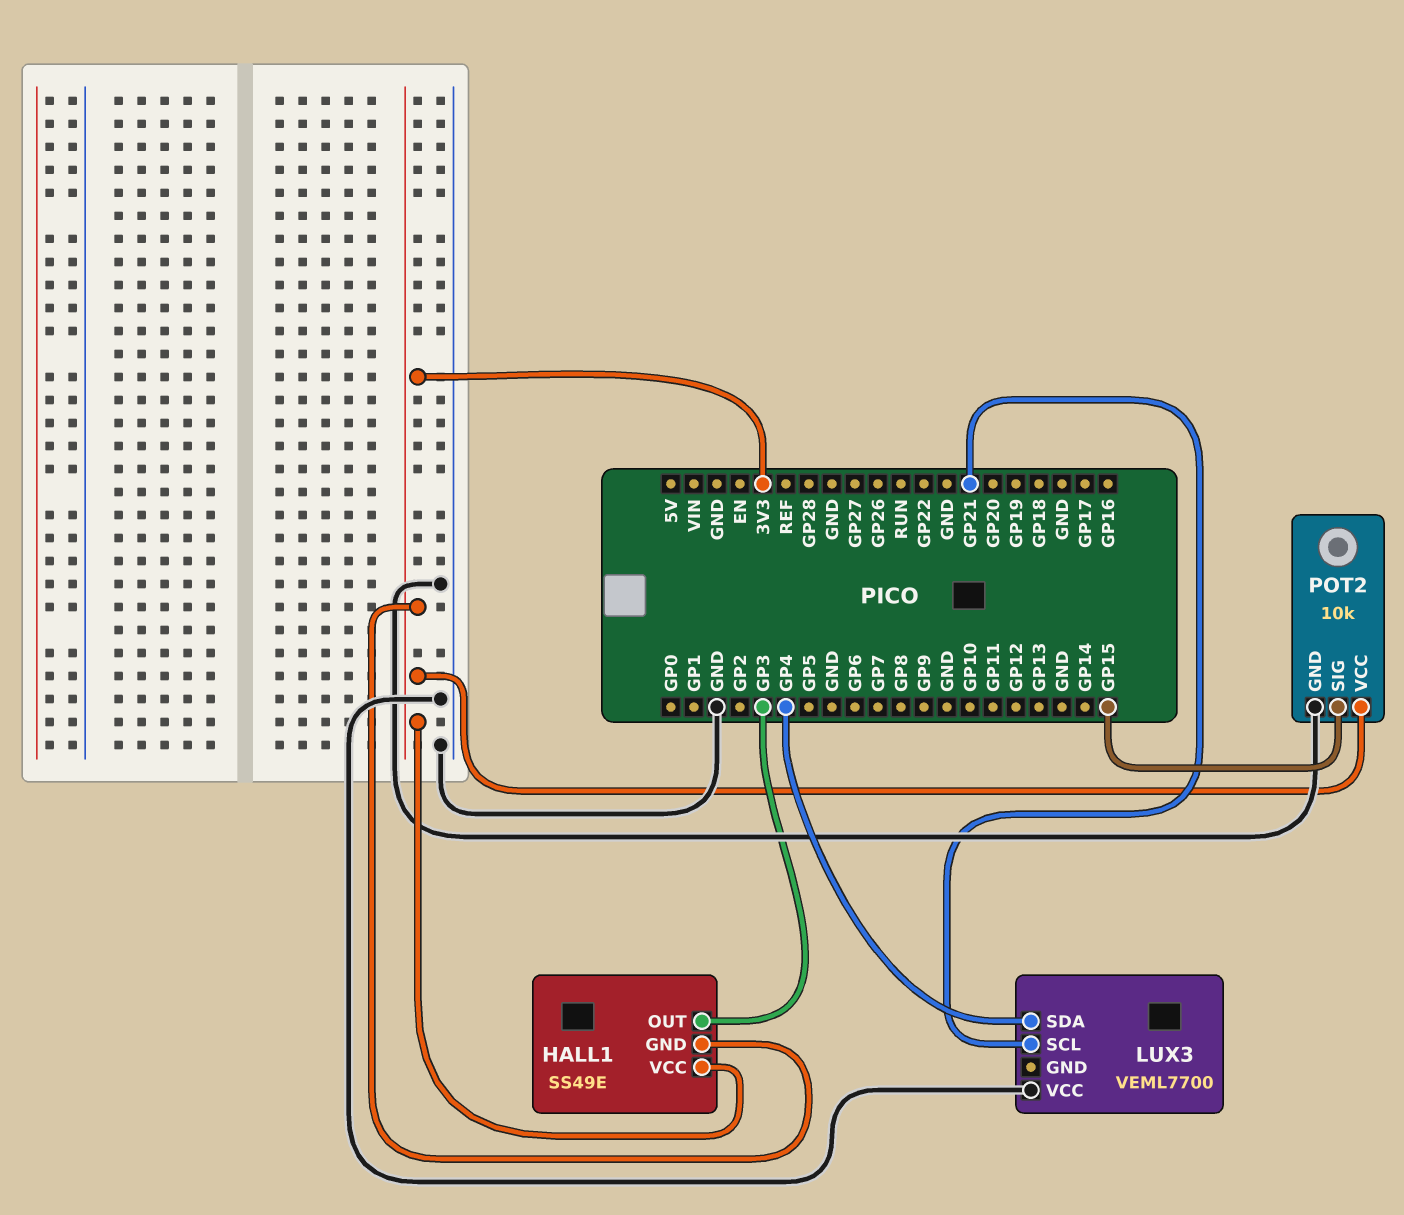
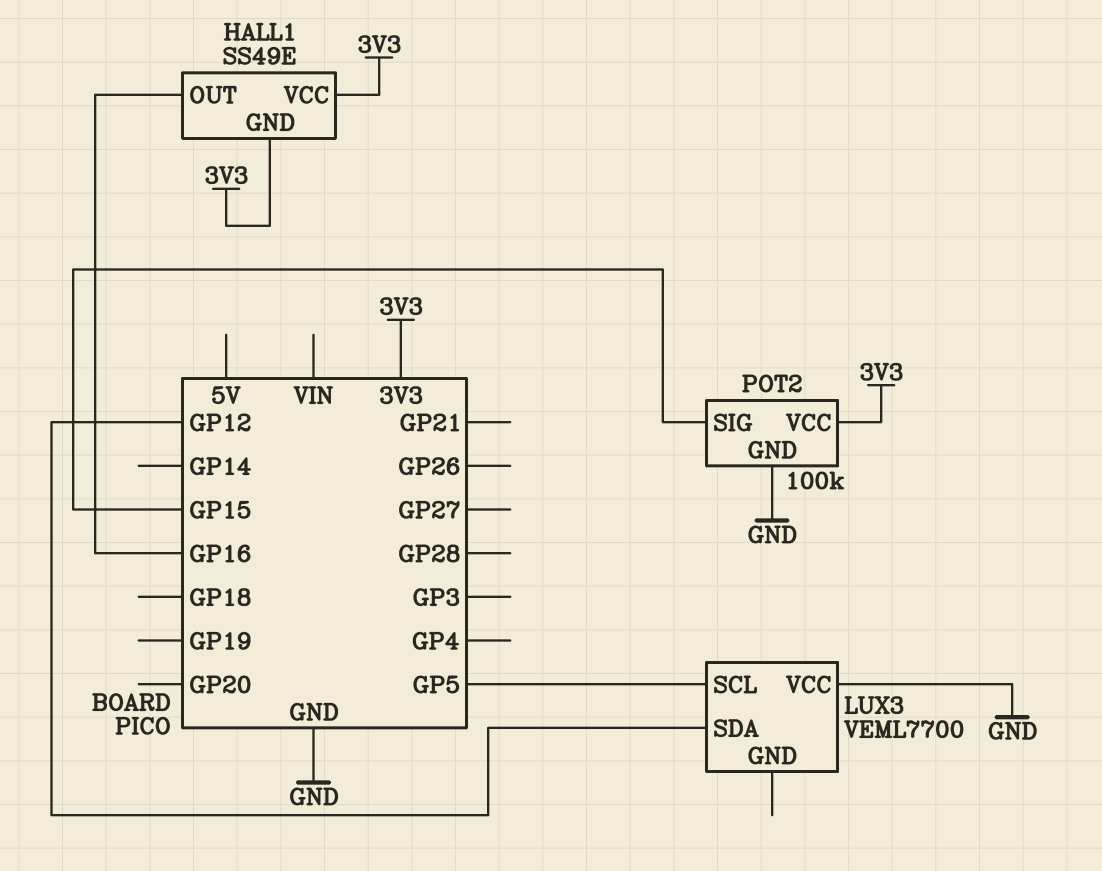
HALL1 pin OUT: GP3 -> GP16
LUX3 pin SCL: GP21 -> GP5
LUX3 pin SDA: GP4 -> GP12
POT2: 10k -> 100k

